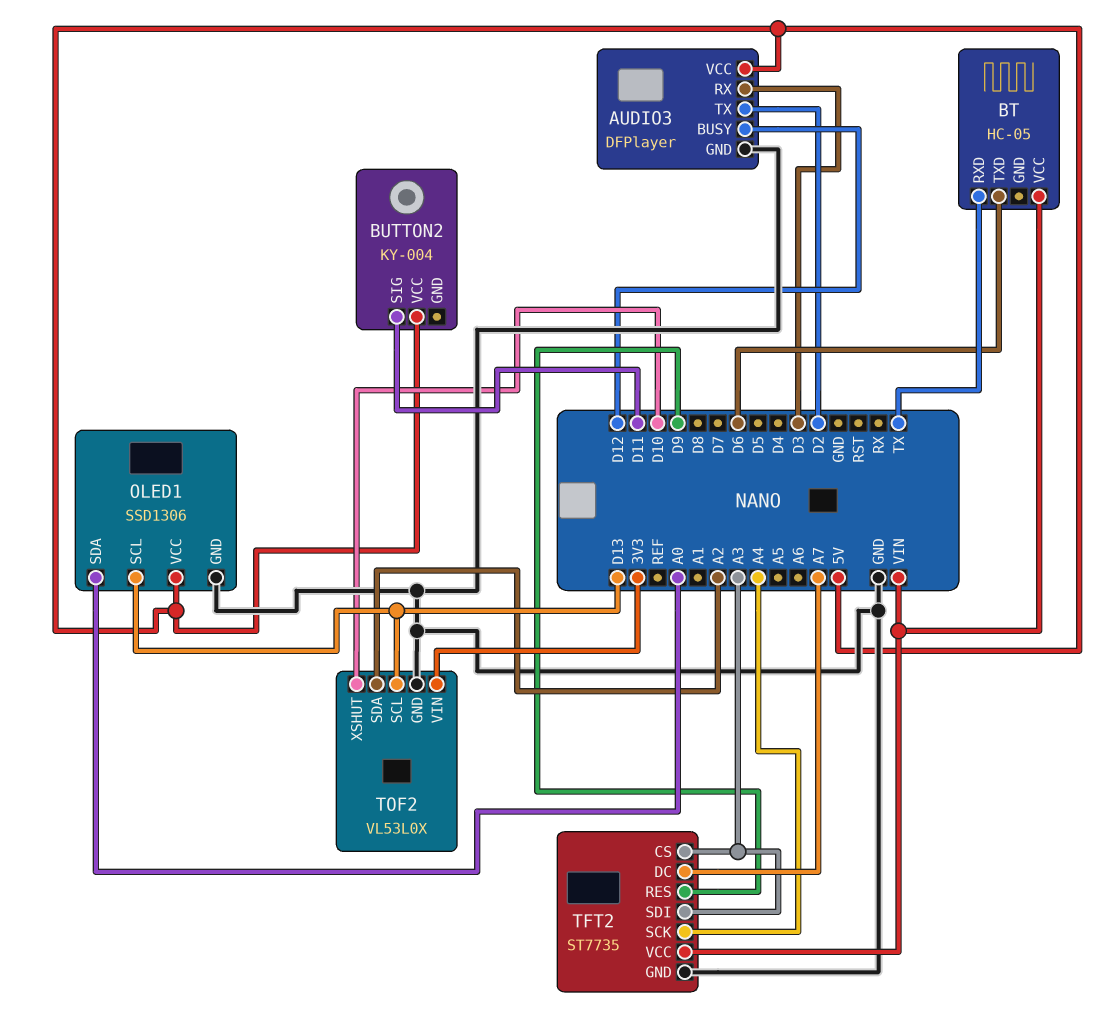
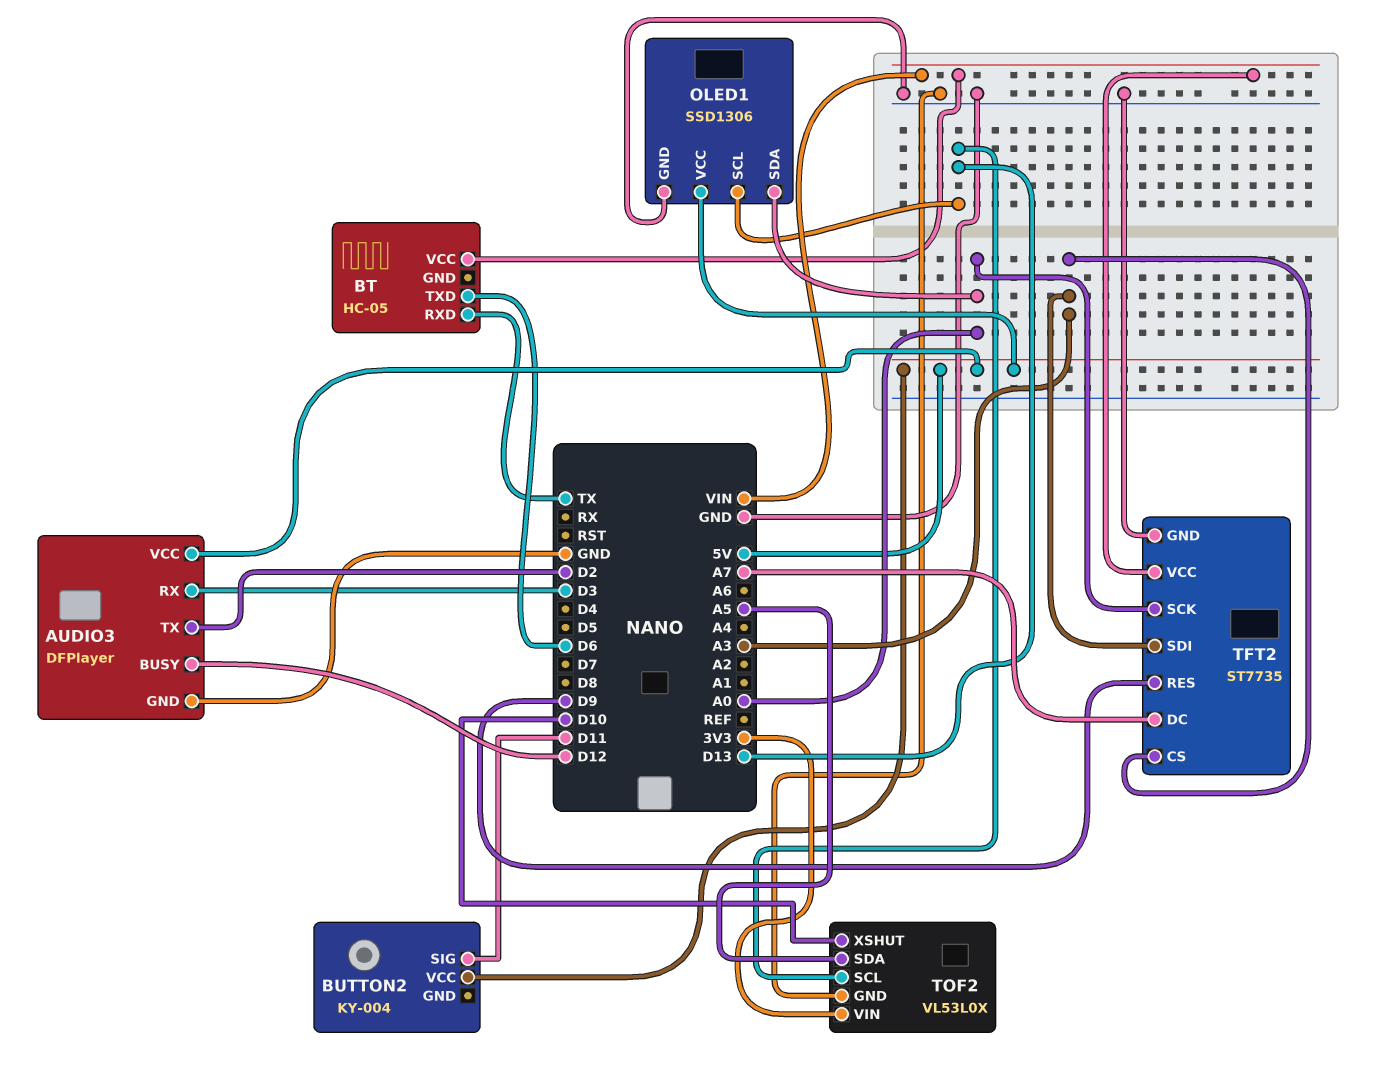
TFT2 pin SCK: A4 -> A0
TOF2 pin SDA: A2 -> A5

